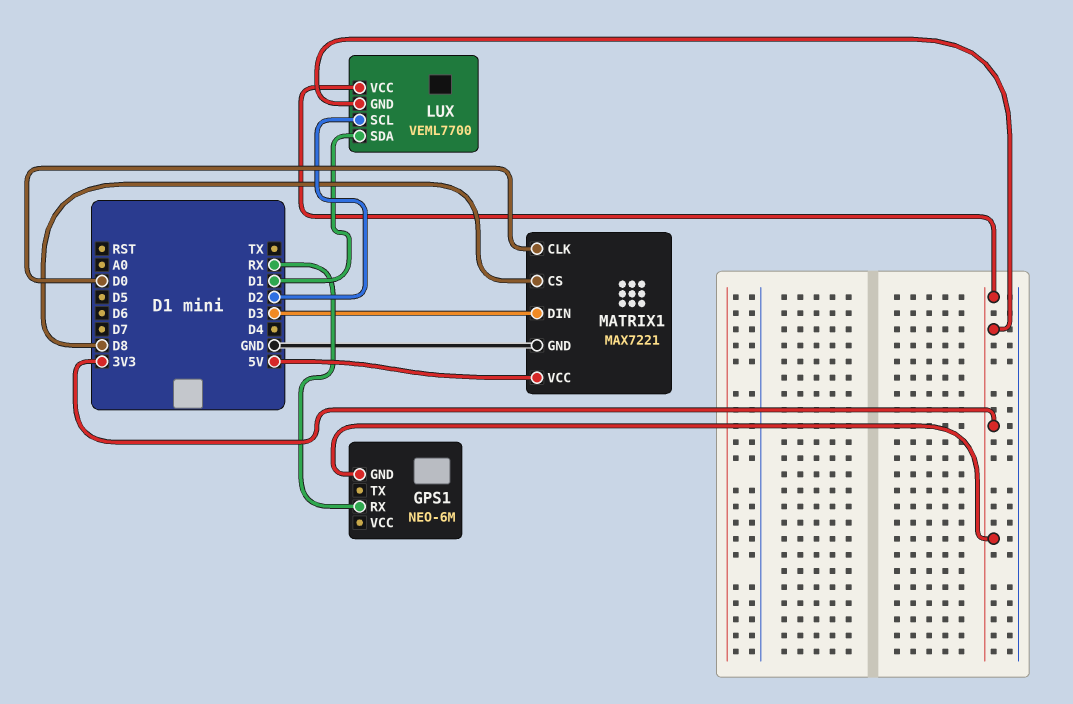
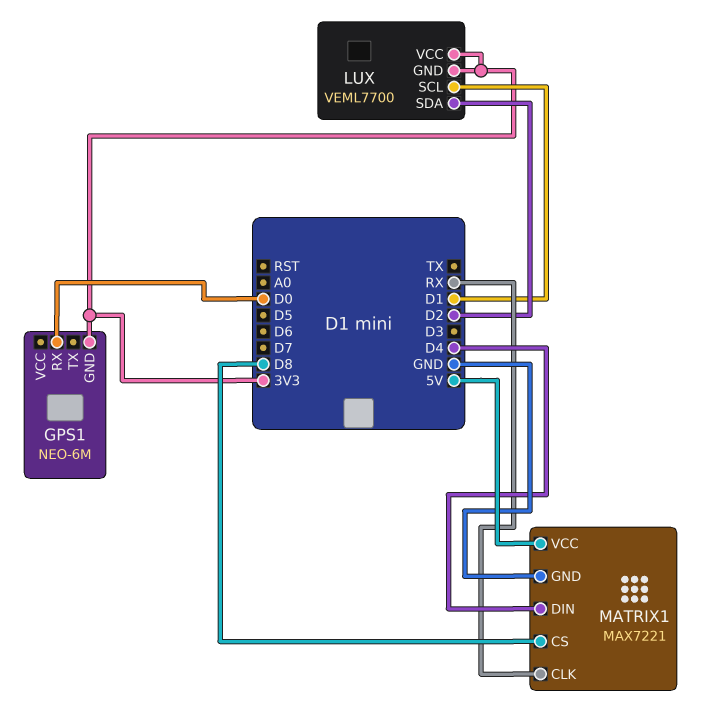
GPS1 pin RX: RX -> D0
LUX pin SCL: D2 -> D1
LUX pin SDA: D1 -> D2
MATRIX1 pin CLK: D0 -> RX
MATRIX1 pin DIN: D3 -> D4

